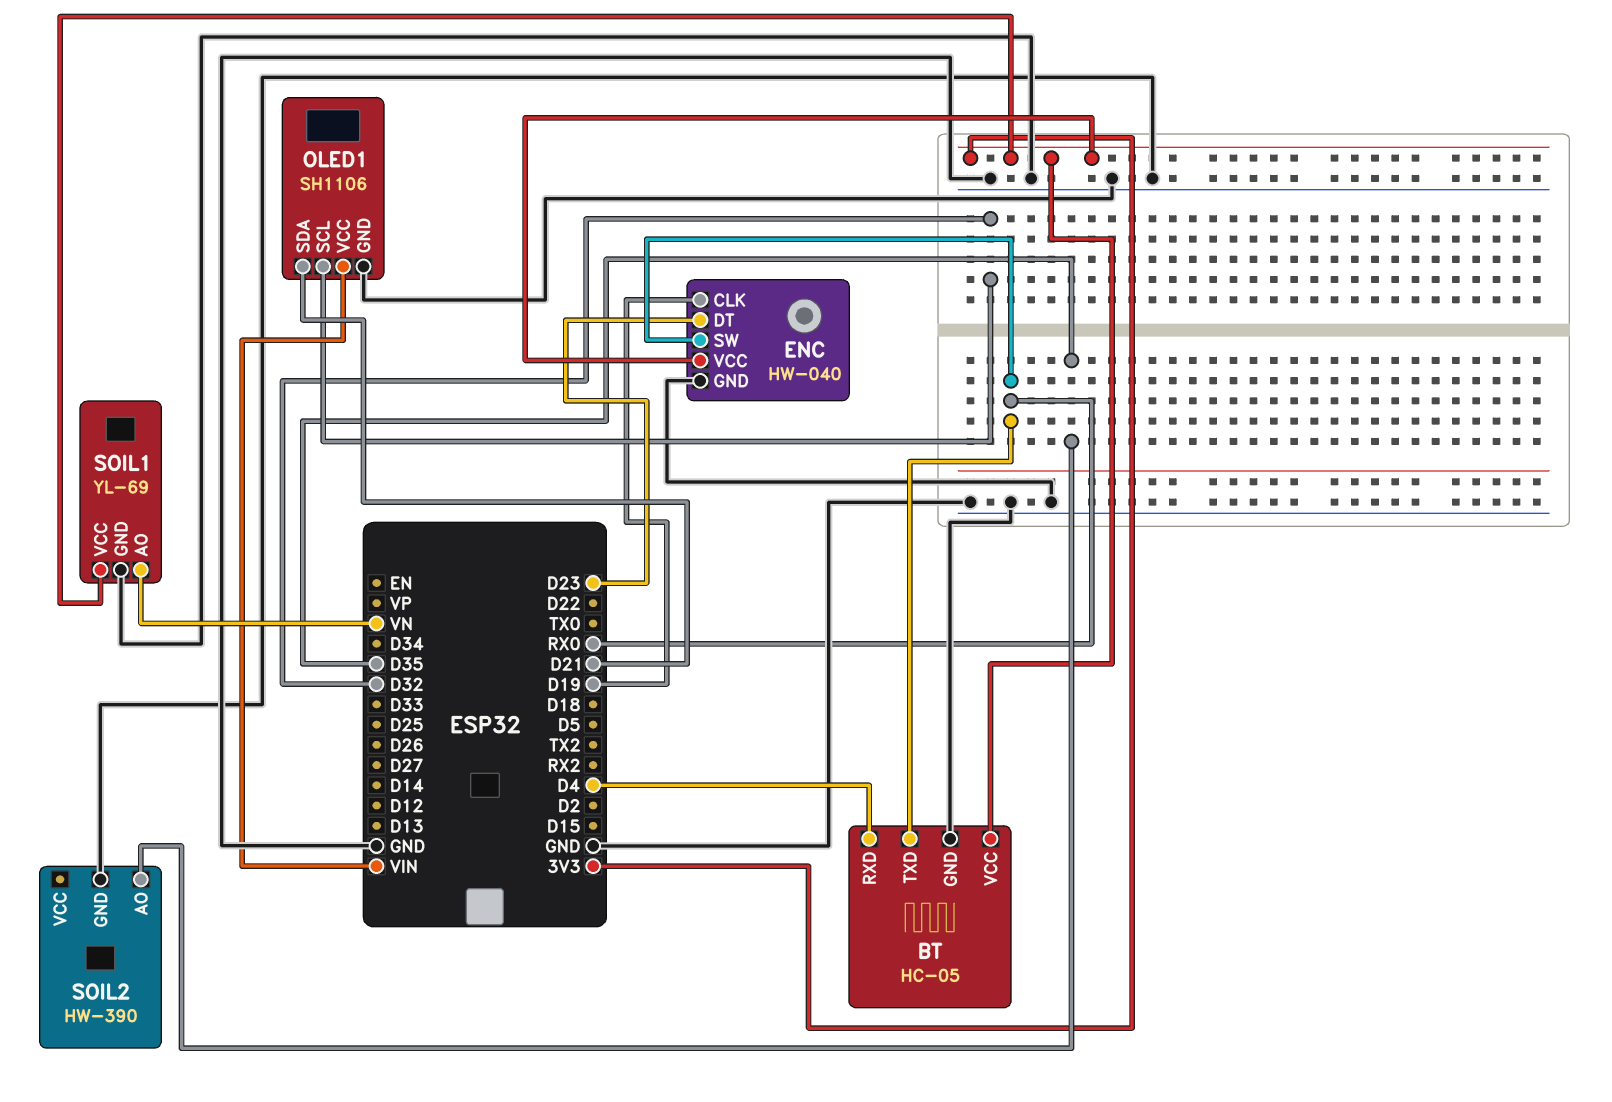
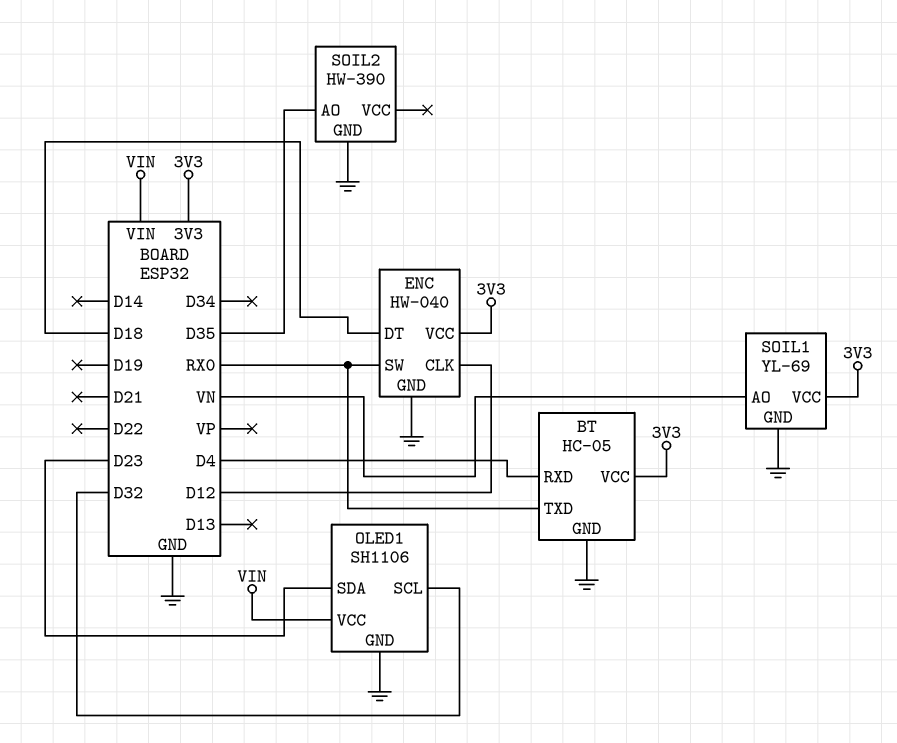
ENC pin CLK: D19 -> D12
ENC pin DT: D23 -> D18
OLED1 pin SDA: D21 -> D23

